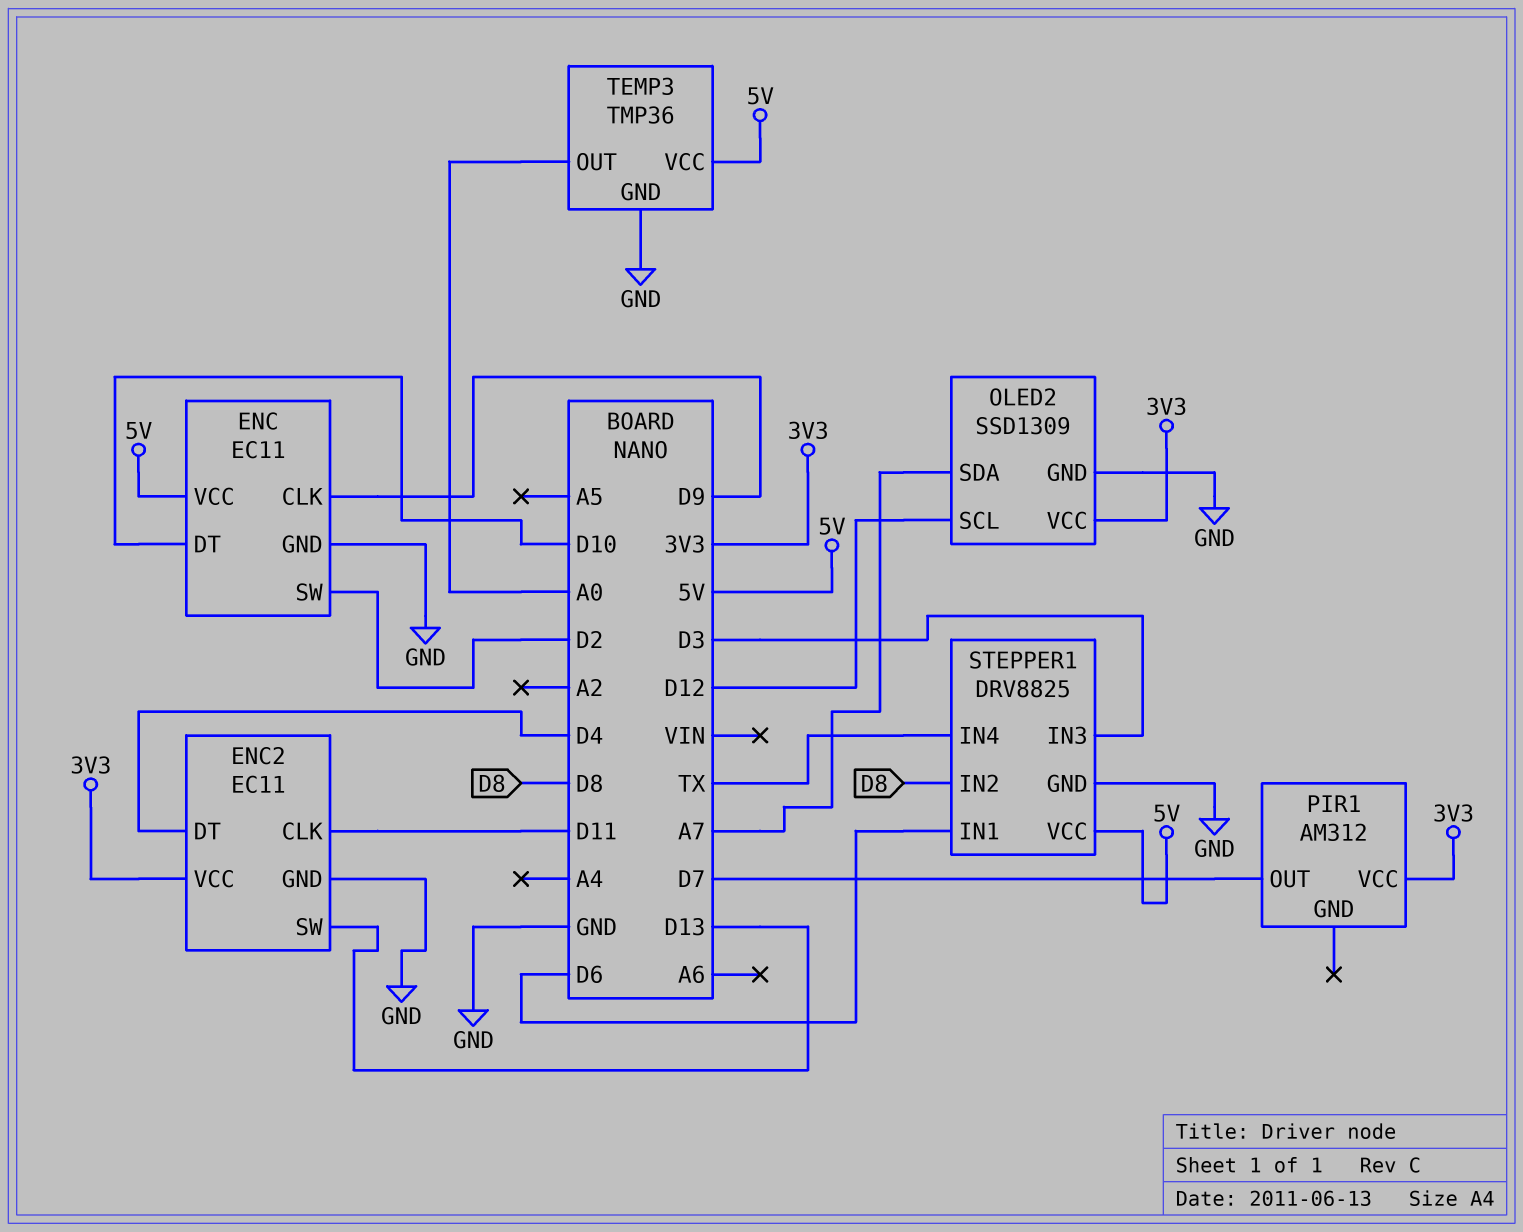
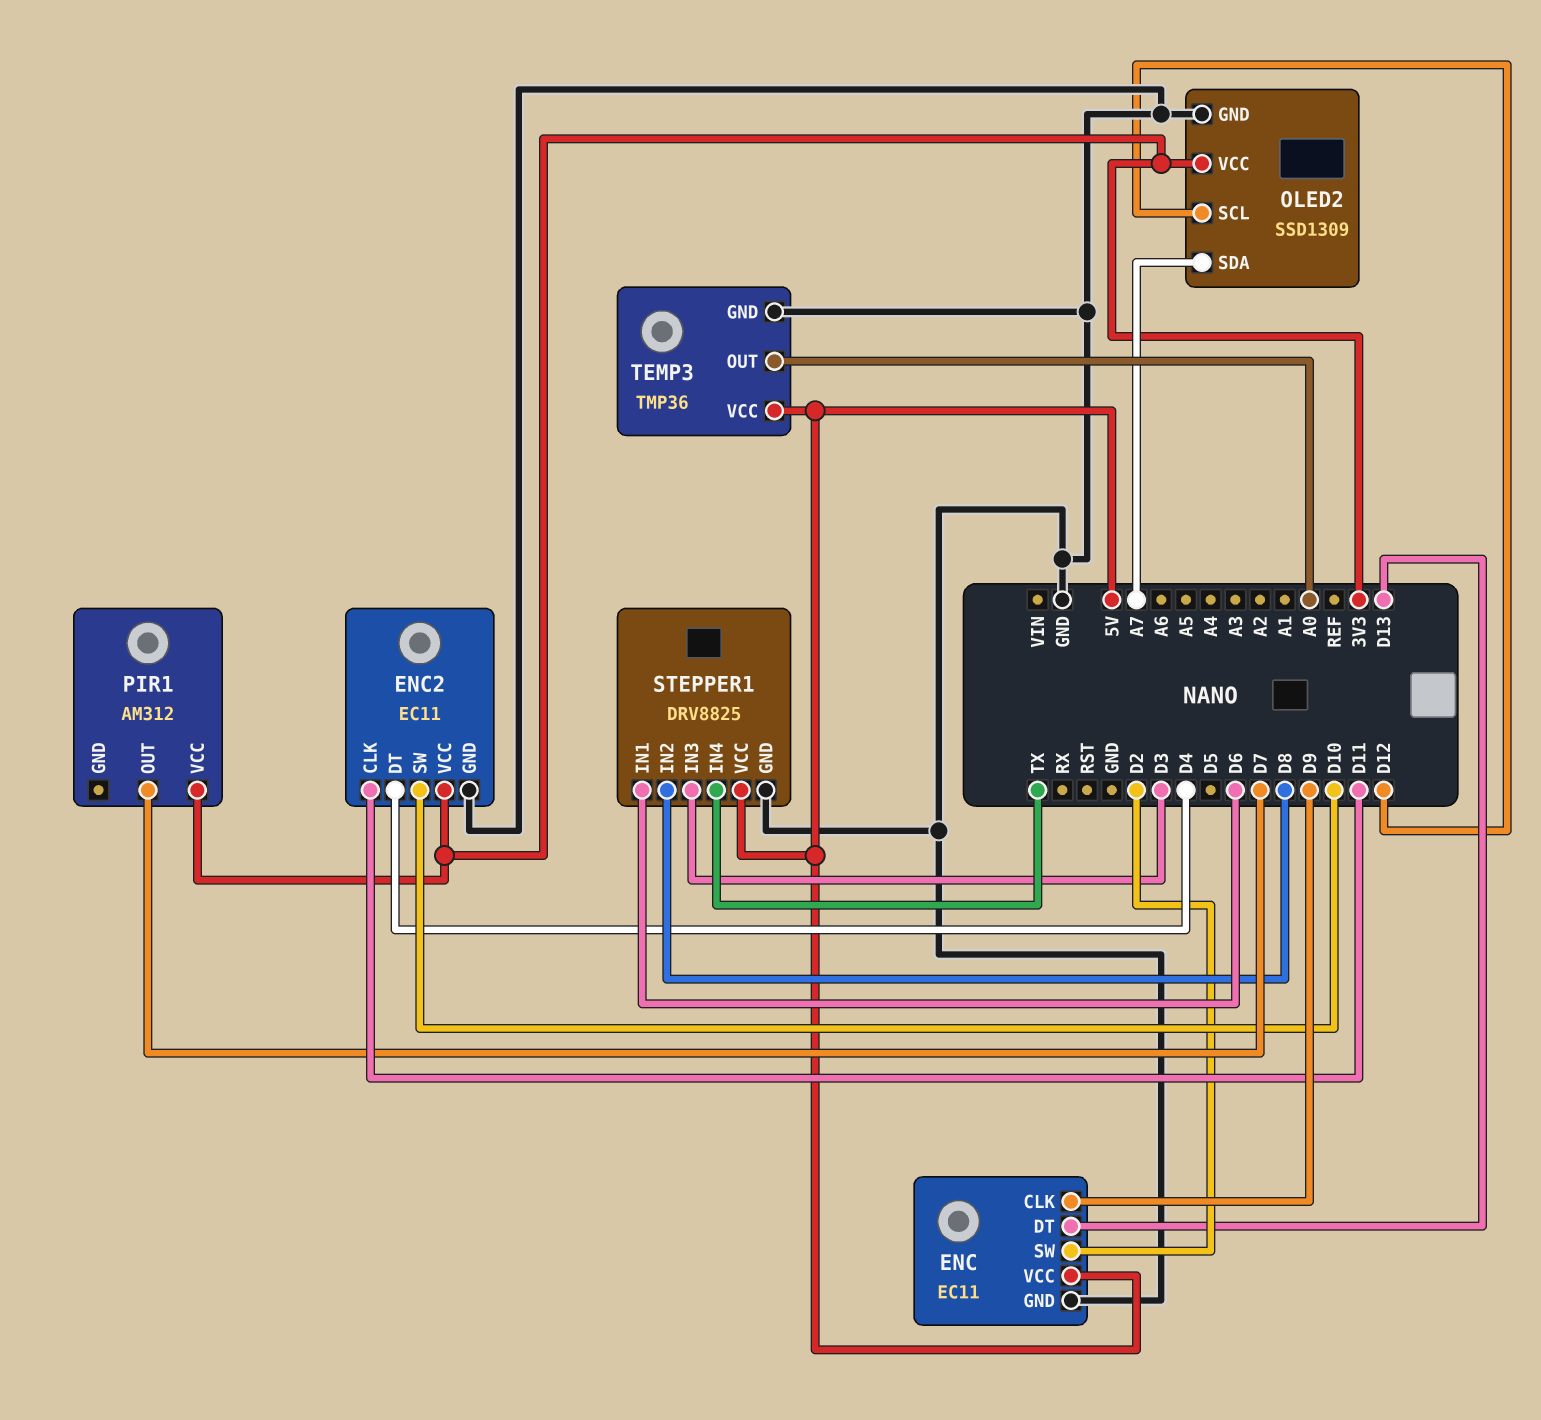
ENC pin DT: D10 -> D13
ENC2 pin SW: D13 -> D10

